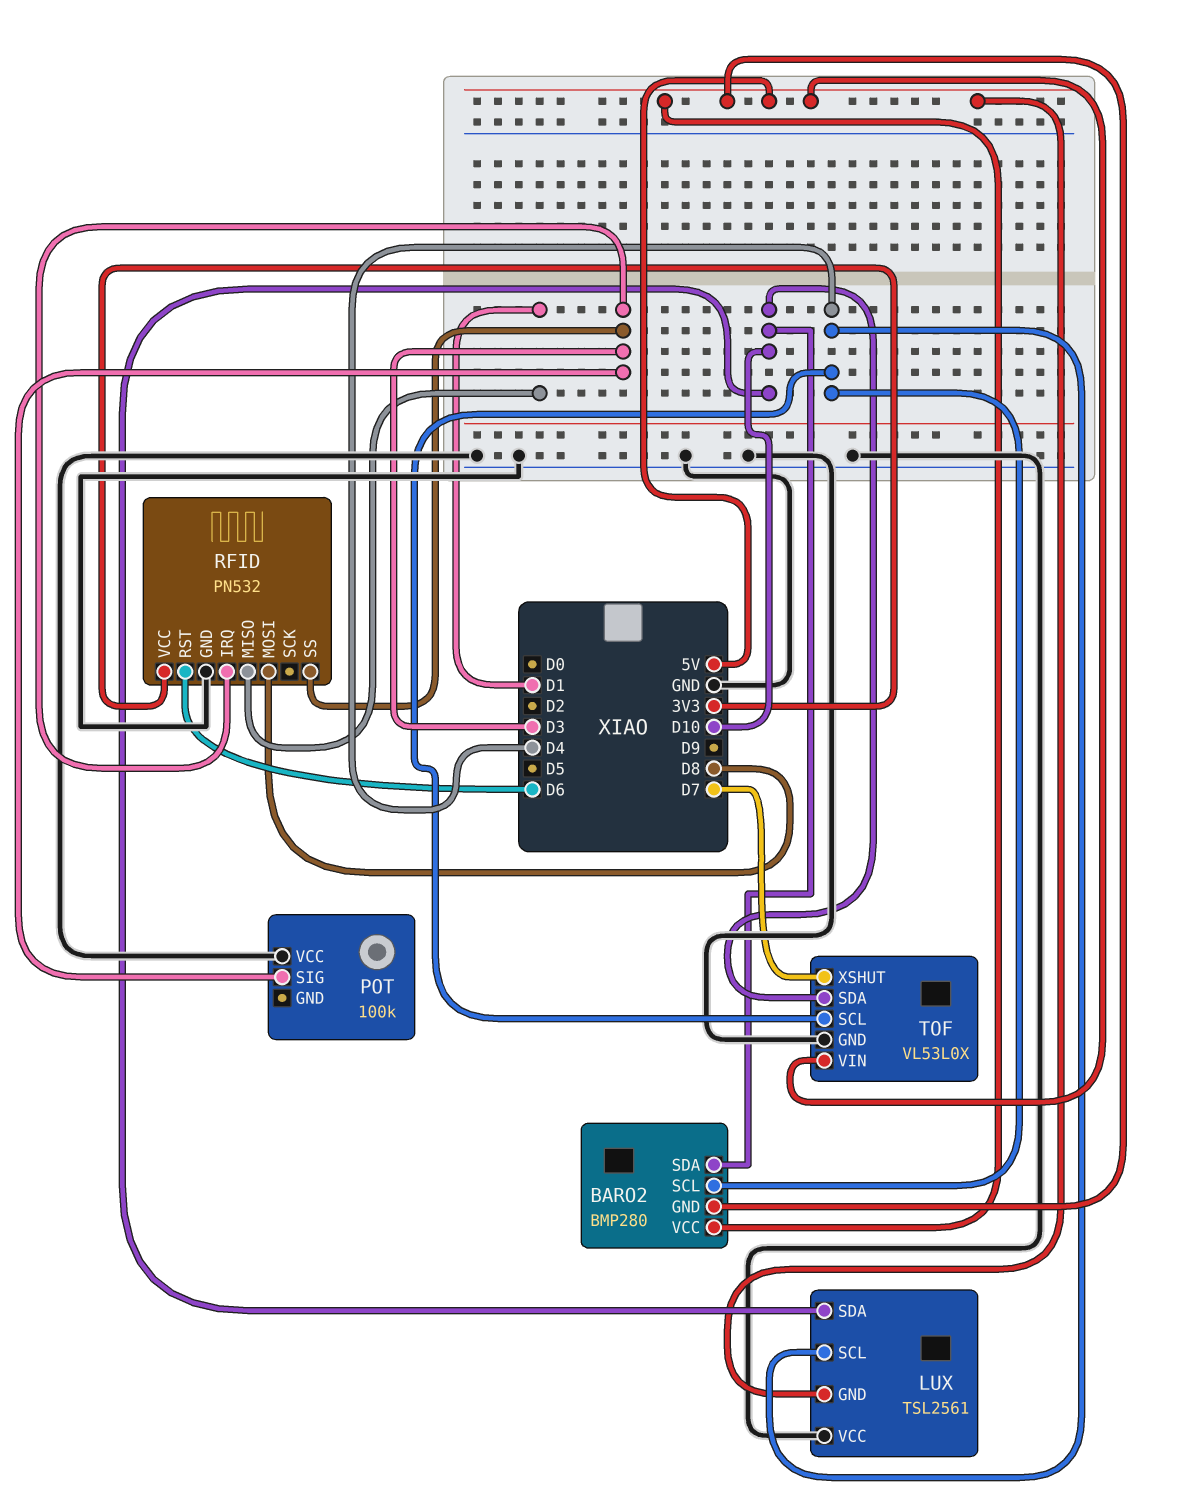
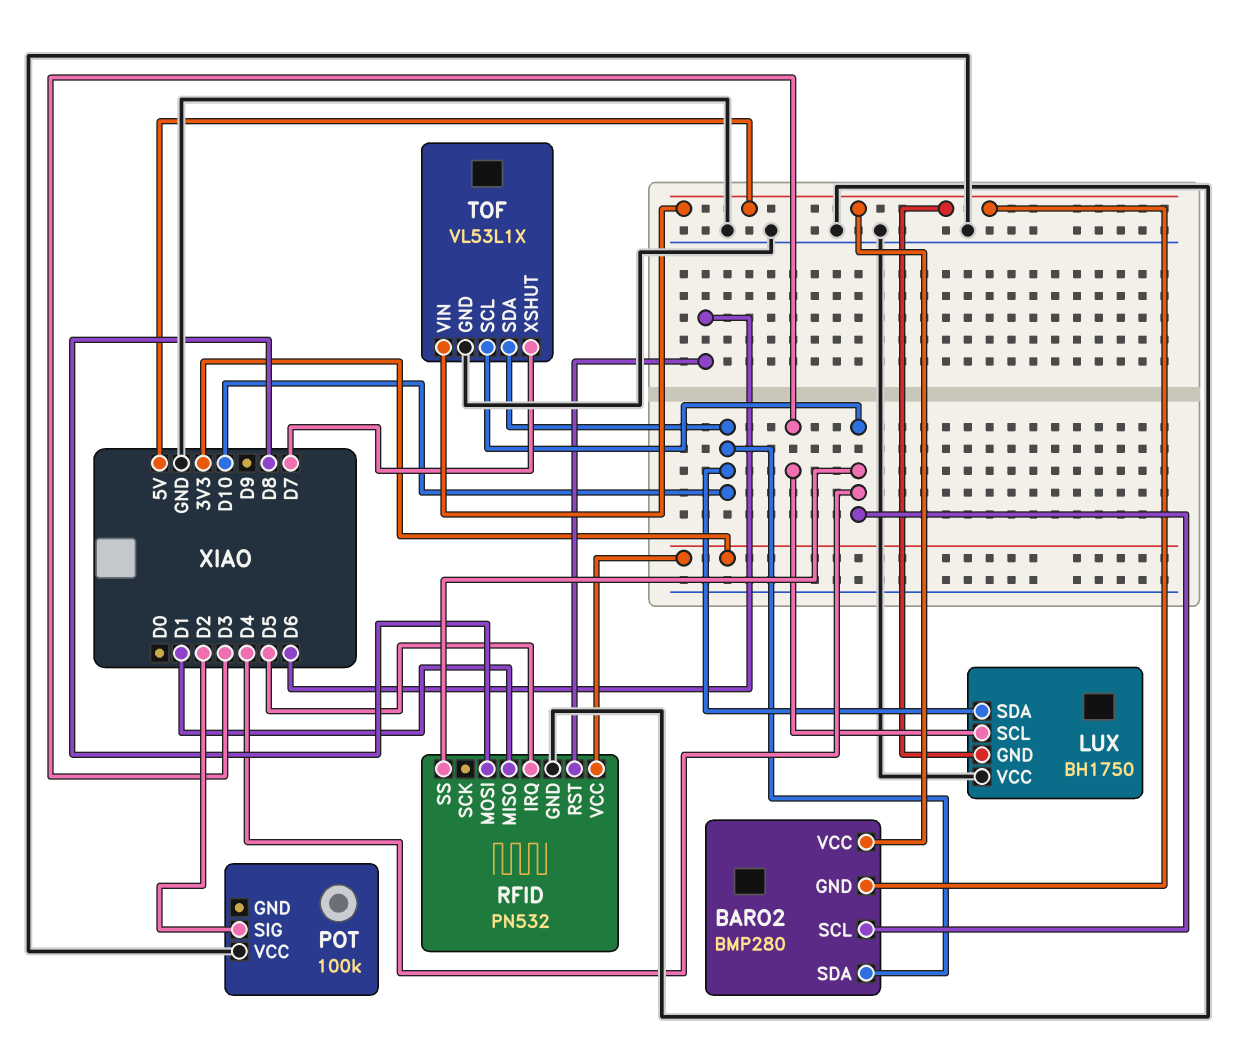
LUX: TSL2561 -> BH1750
LUX pin SCL: D4 -> D3
POT pin SIG: D3 -> D2
RFID pin IRQ: D3 -> D5
RFID pin SS: D3 -> D4
TOF: VL53L0X -> VL53L1X

